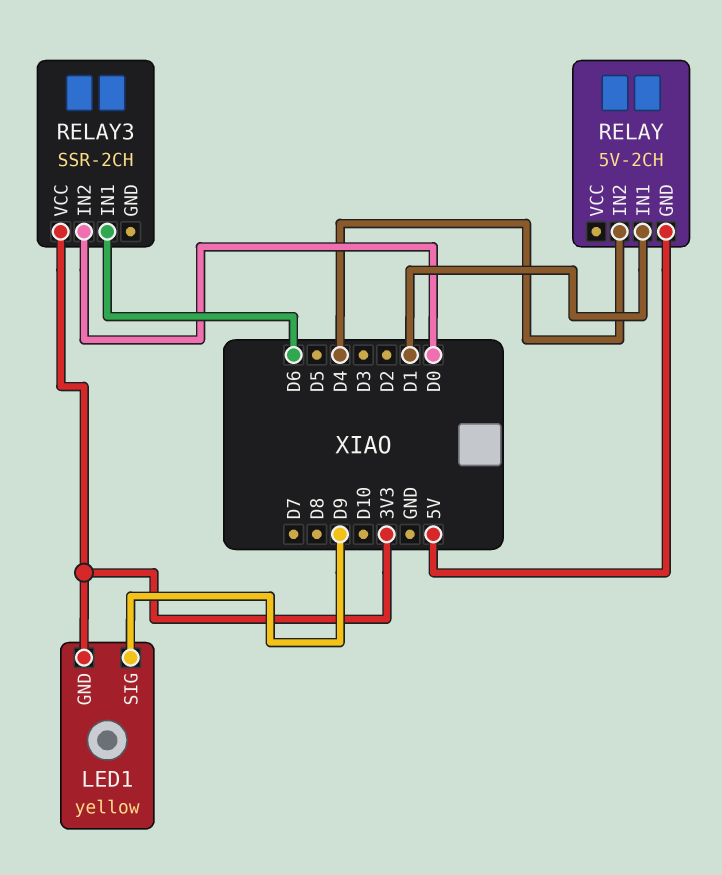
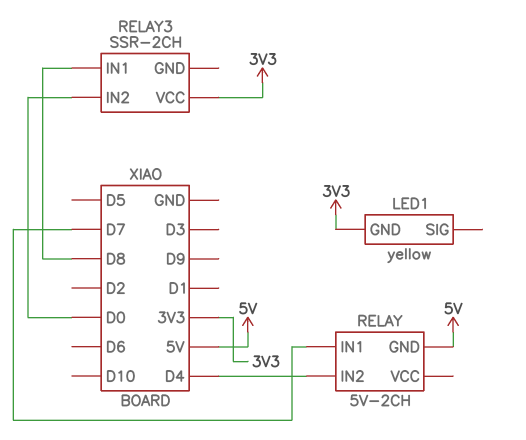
LED1 pin SIG: D9 -> none
RELAY pin IN1: D1 -> D7
RELAY3 pin IN1: D6 -> D8

